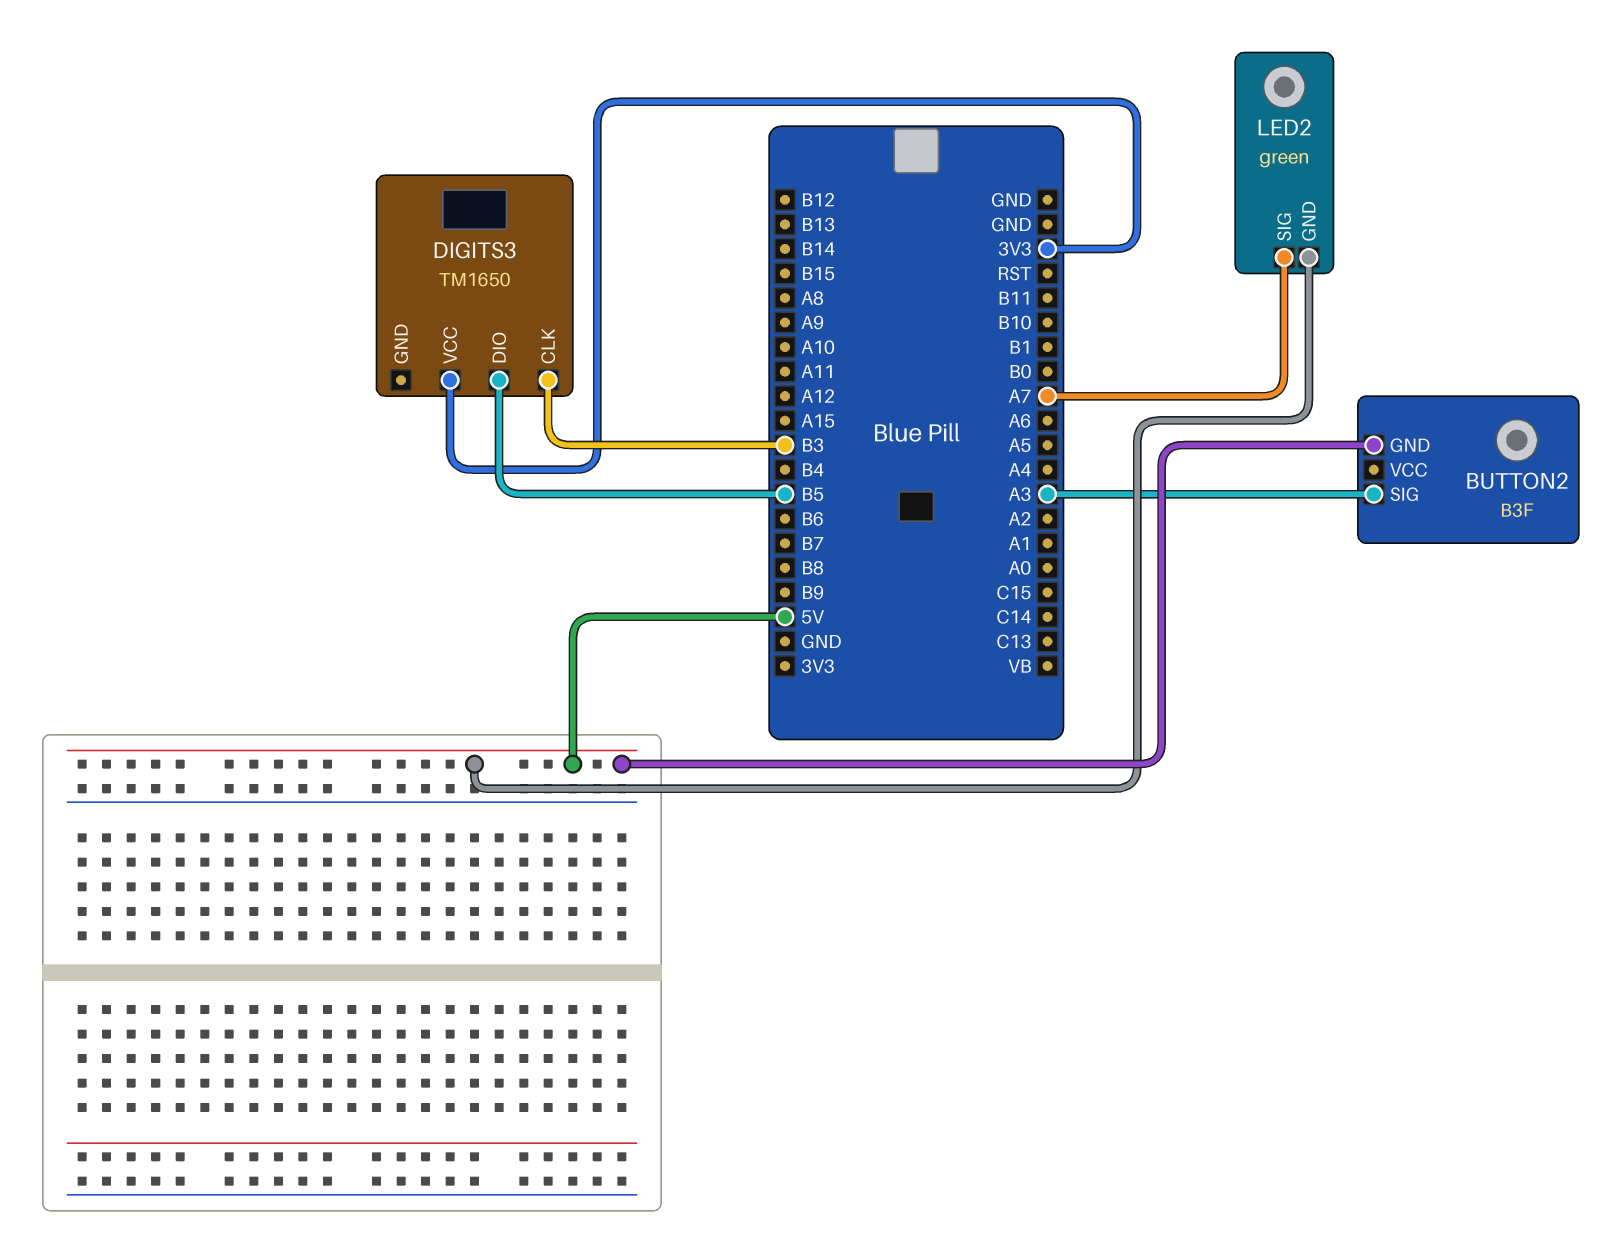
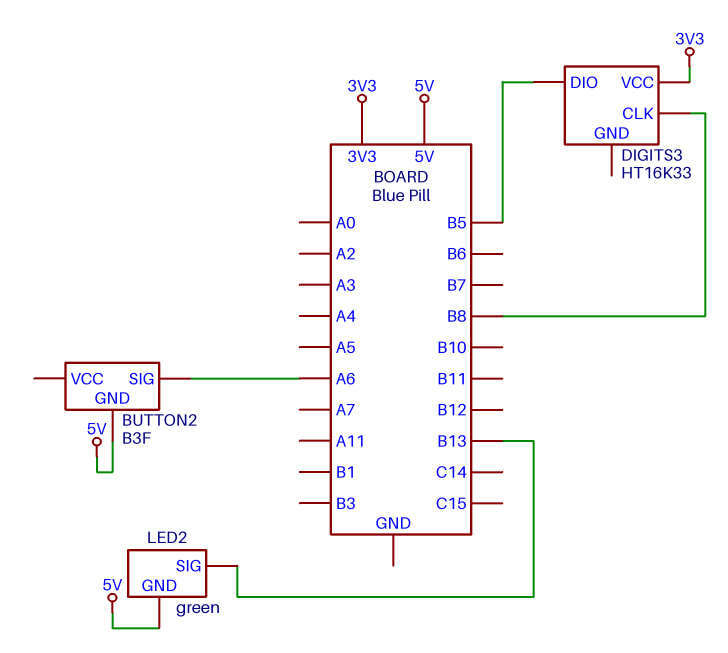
BUTTON2 pin SIG: A3 -> A6
DIGITS3: TM1650 -> HT16K33
DIGITS3 pin CLK: B3 -> B8
LED2 pin SIG: A7 -> B13

